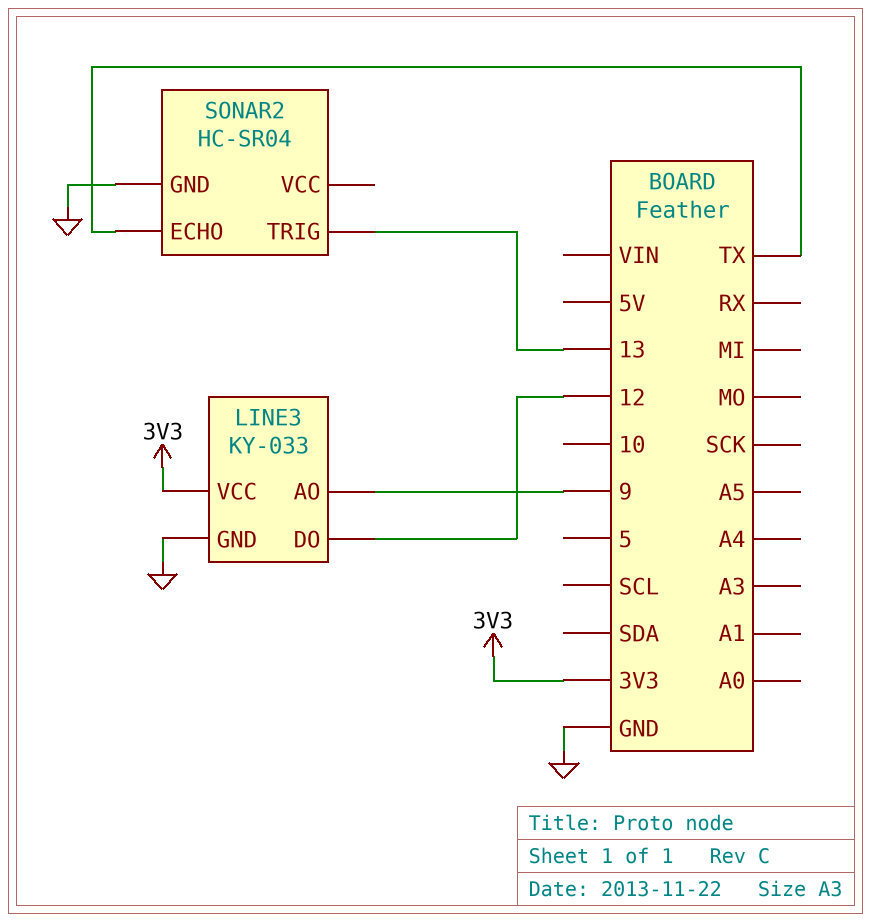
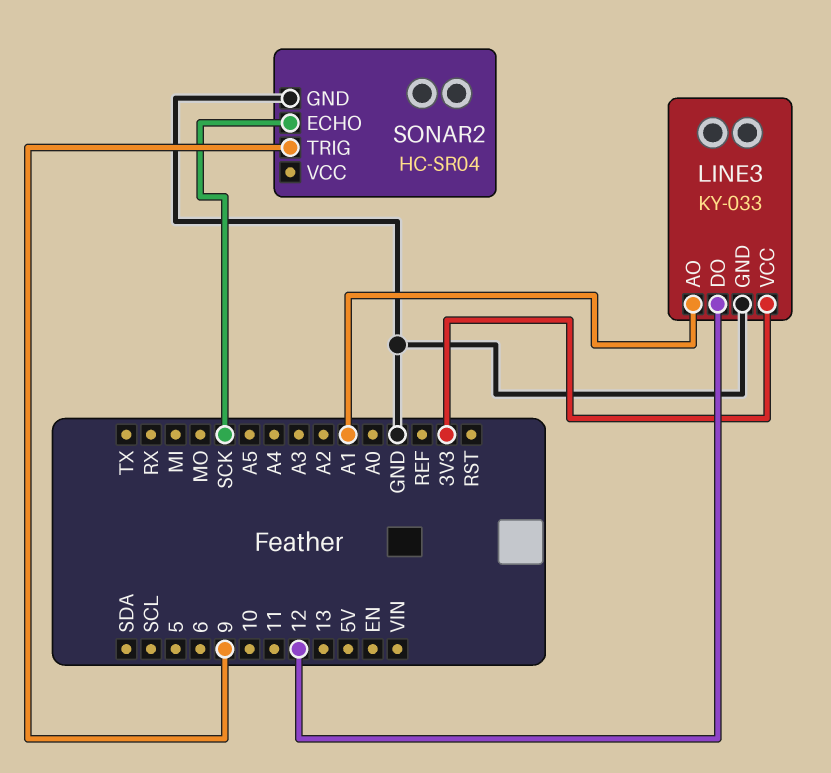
LINE3 pin AO: 9 -> A1
SONAR2 pin ECHO: TX -> SCK
SONAR2 pin TRIG: 13 -> 9

